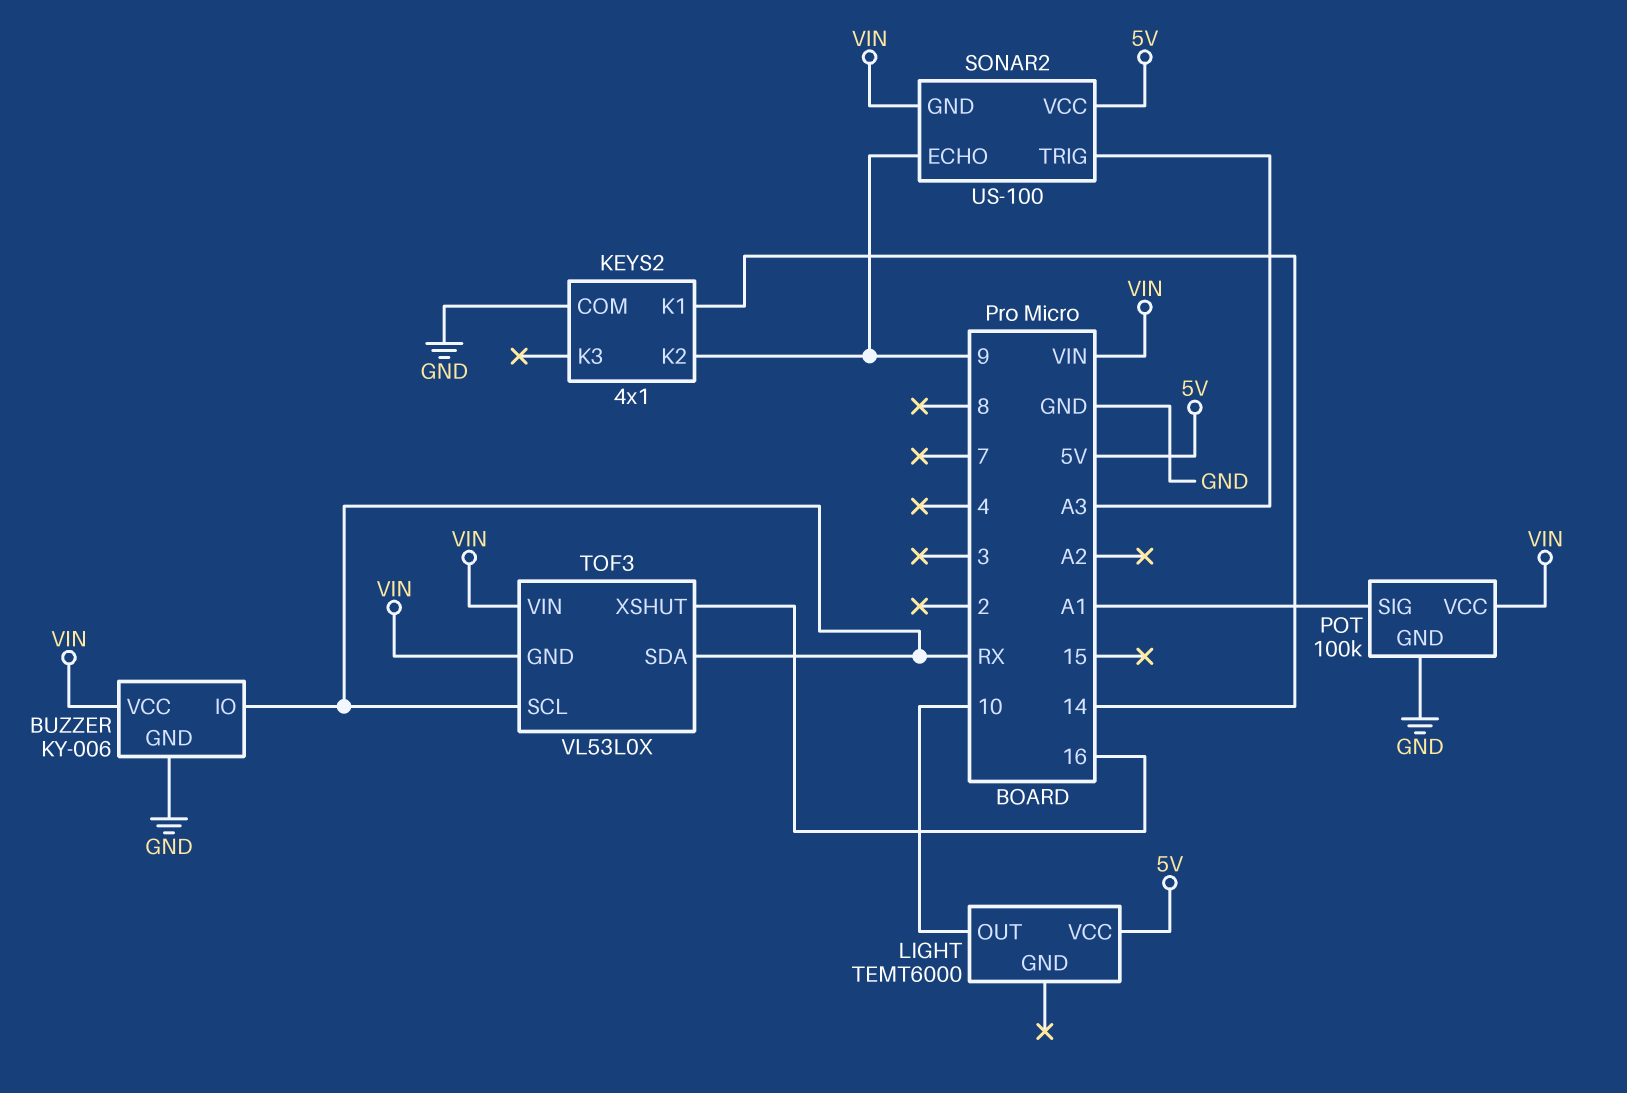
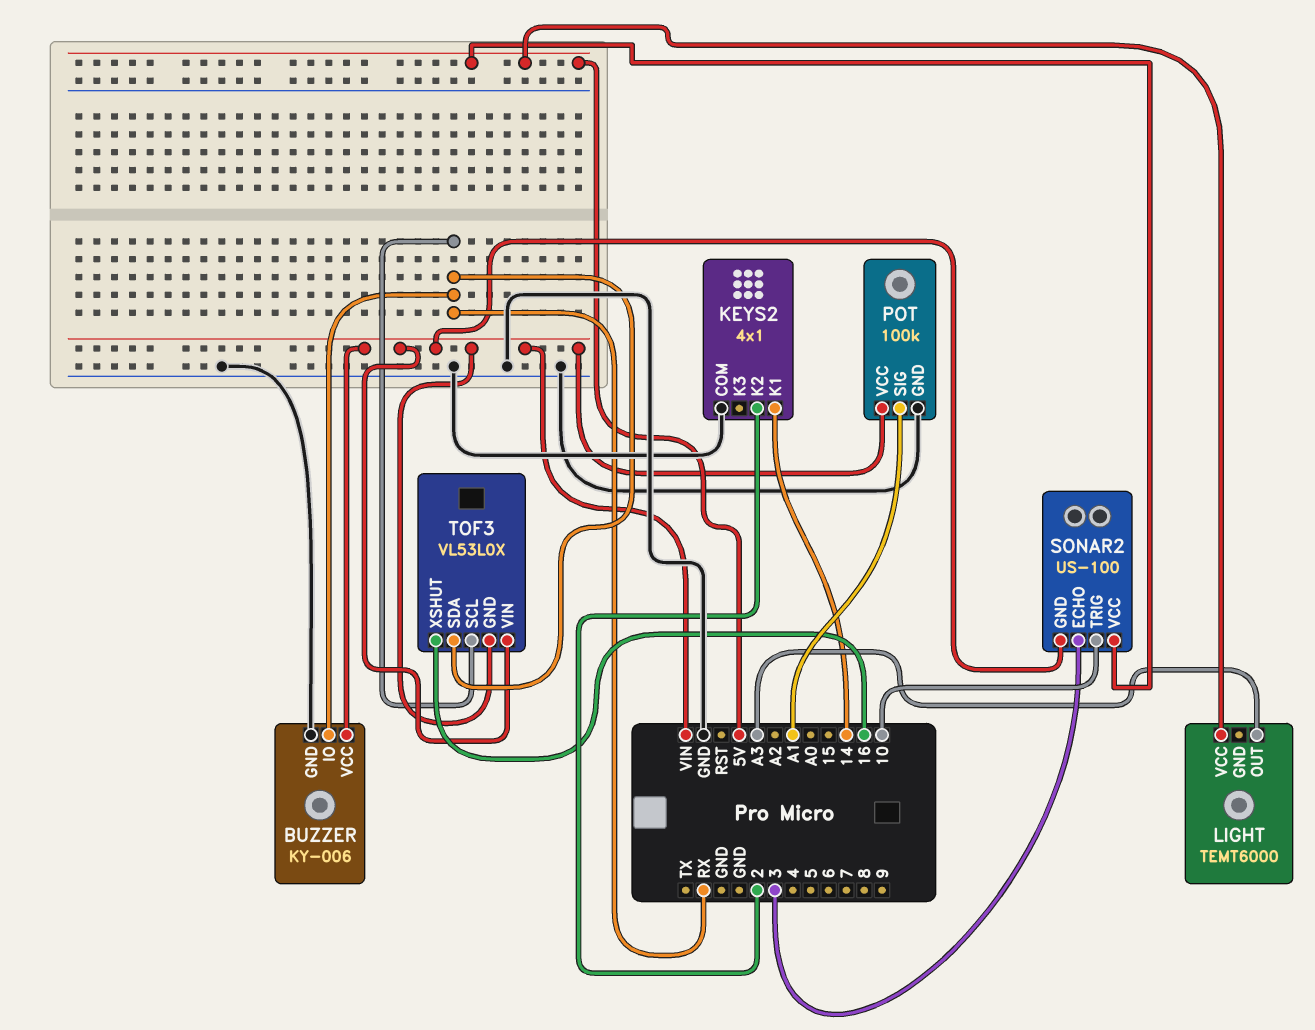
KEYS2 pin K2: 9 -> 2
LIGHT pin OUT: 10 -> A3
SONAR2 pin ECHO: 9 -> 3
SONAR2 pin TRIG: A3 -> 10

